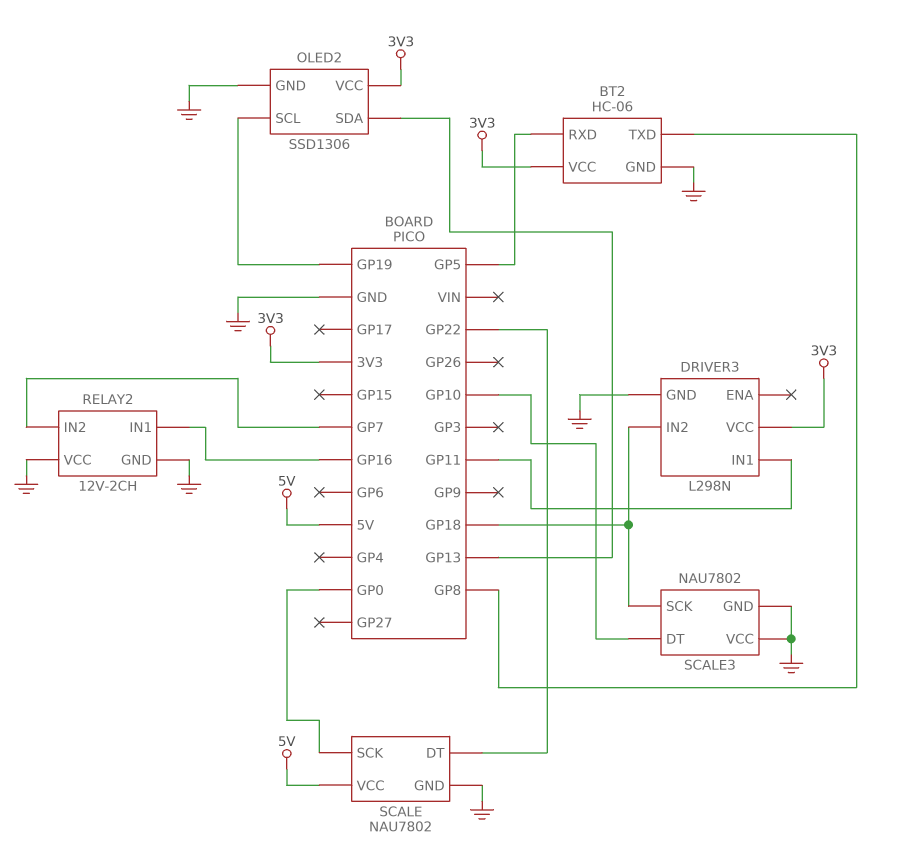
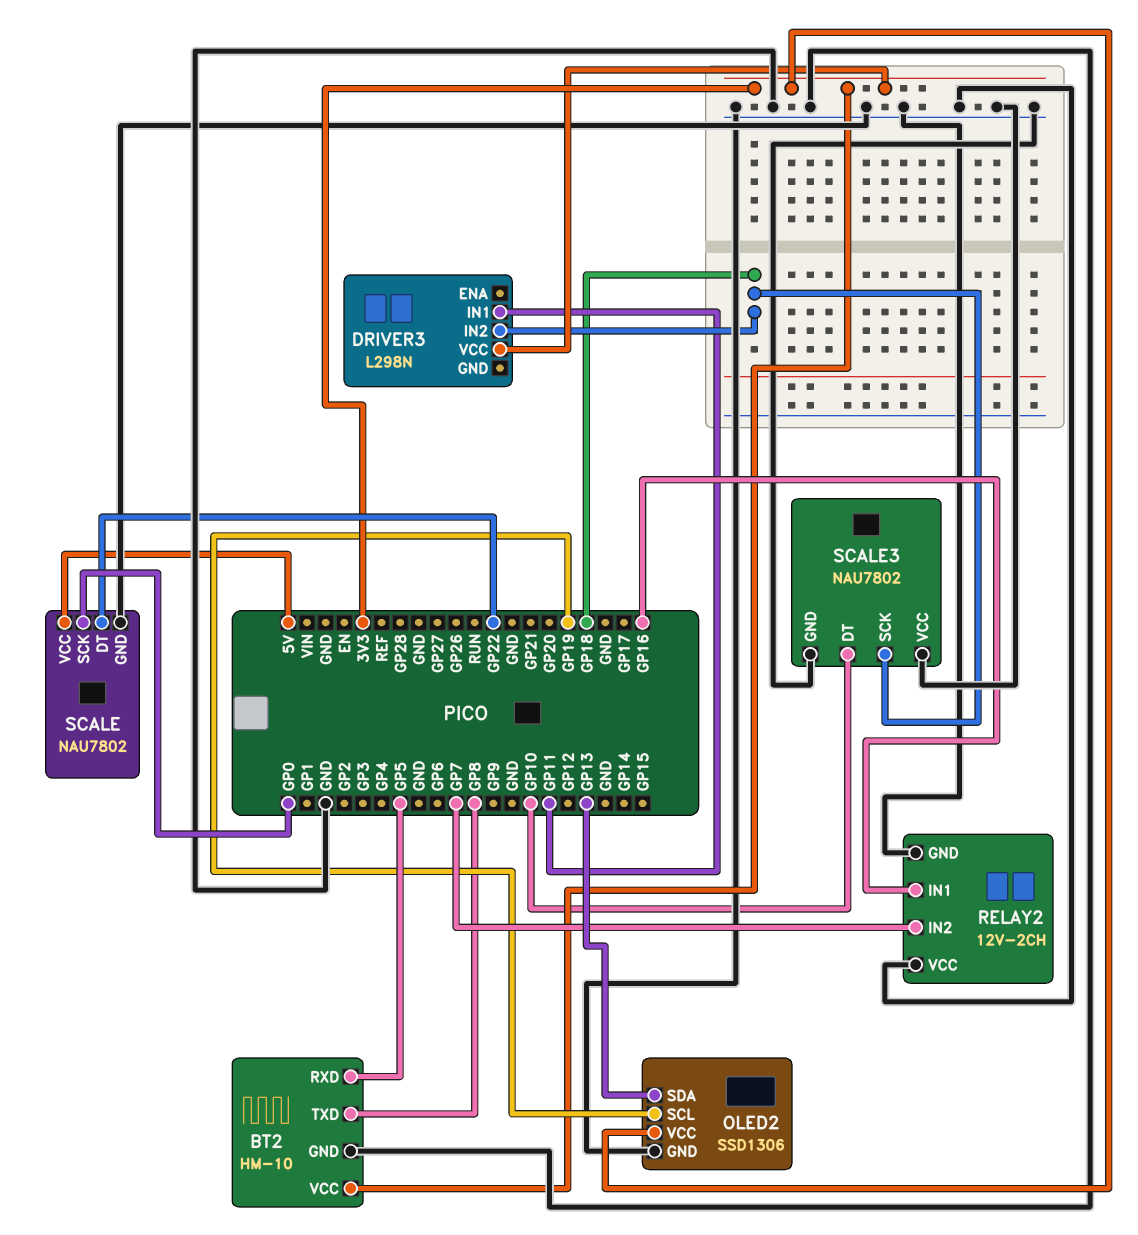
BT2: HC-06 -> HM-10
DRIVER3 pin GND: GND -> none

